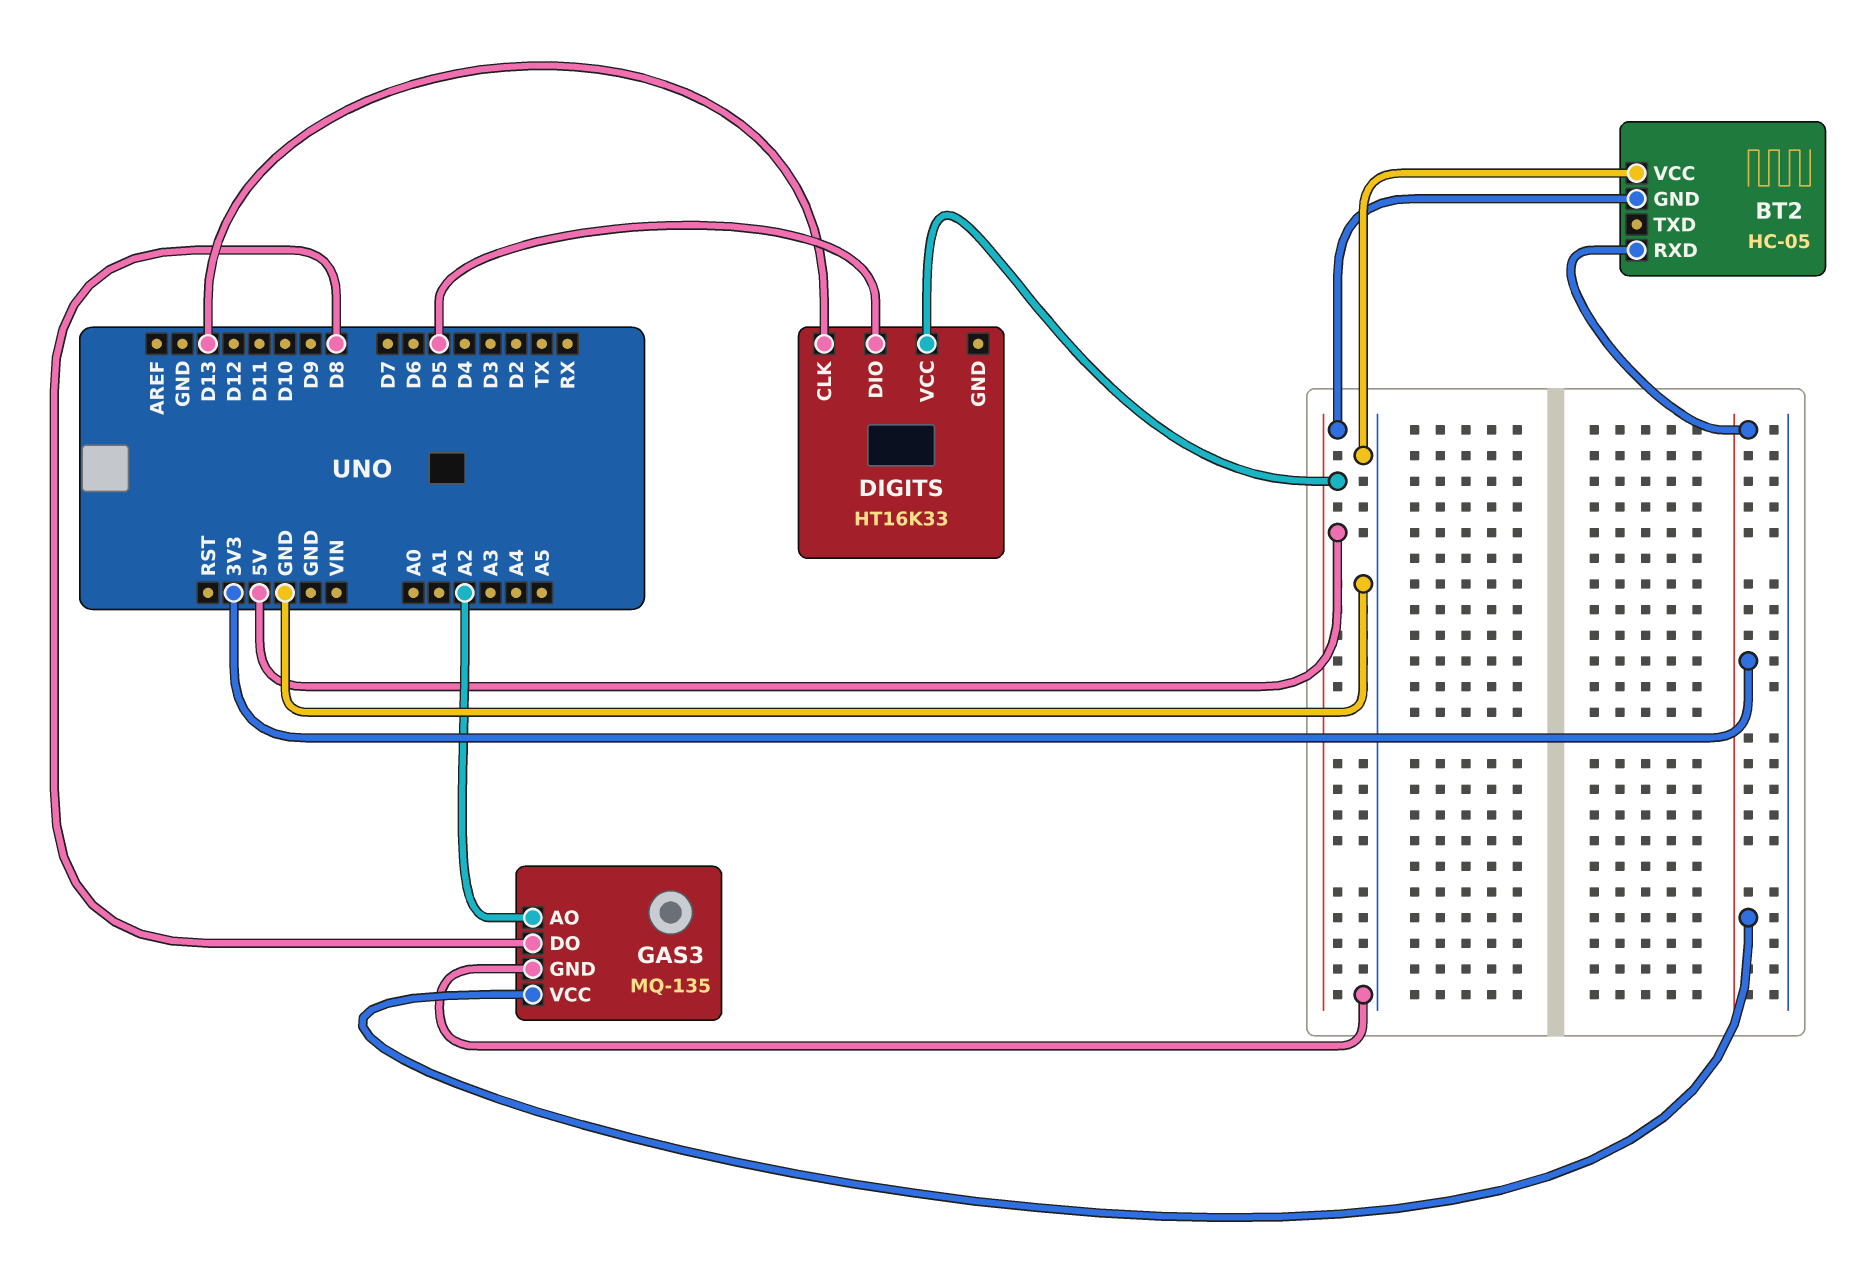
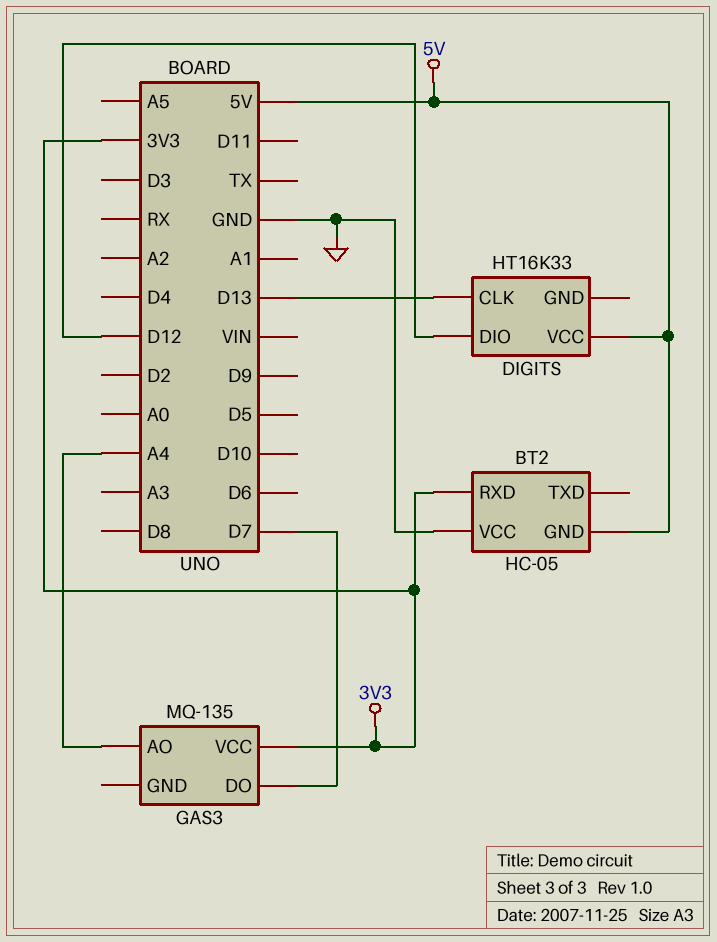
DIGITS pin DIO: D5 -> D12
GAS3 pin AO: A2 -> A4
GAS3 pin DO: D8 -> D7
GAS3 pin GND: GND -> none

